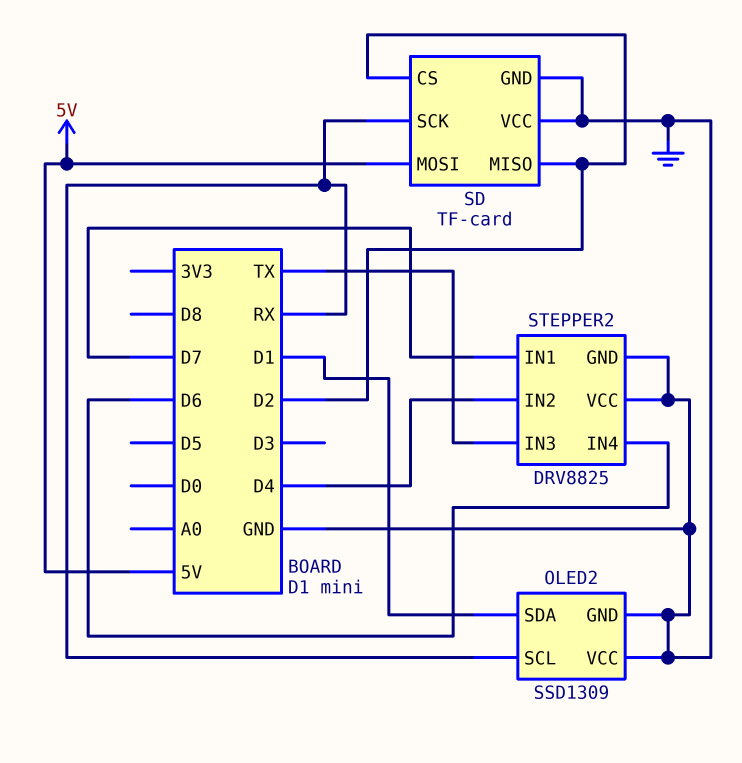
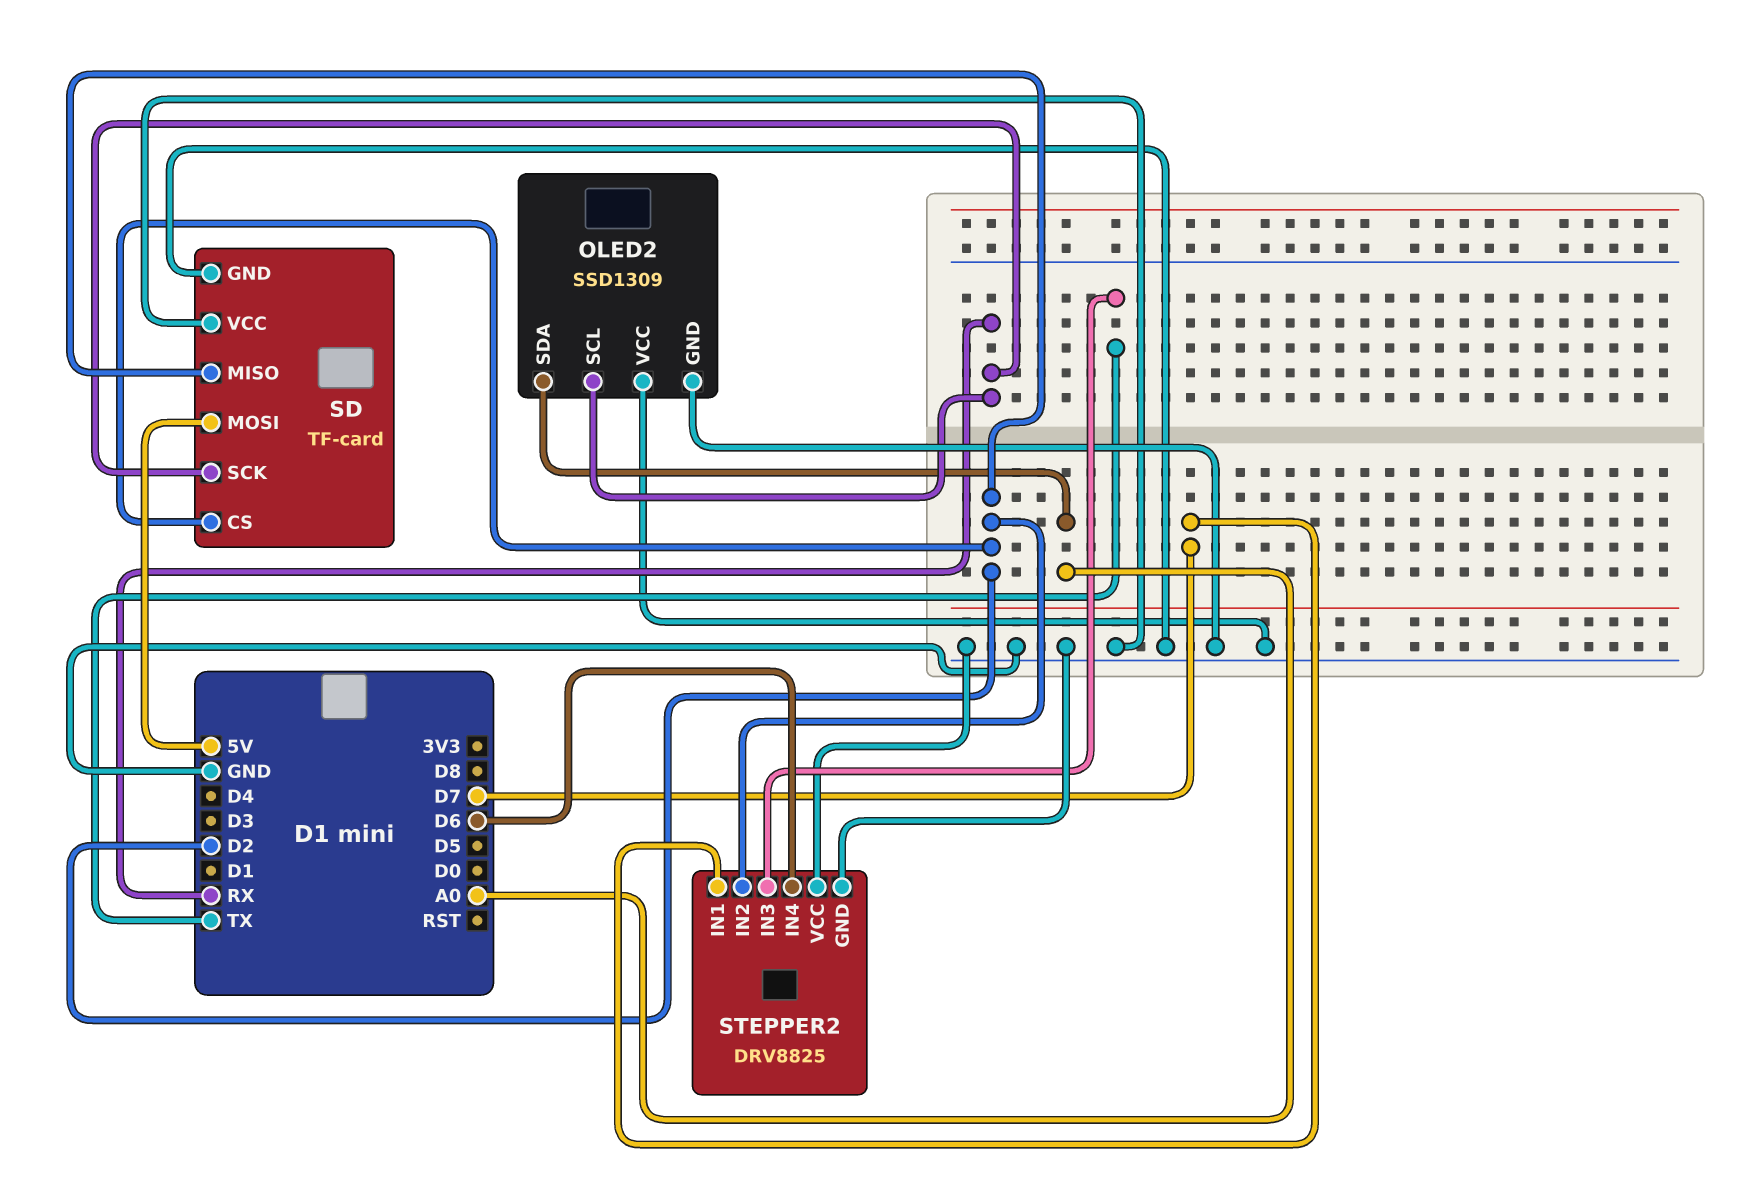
OLED2 pin SDA: D1 -> A0
STEPPER2 pin IN2: D4 -> D2

